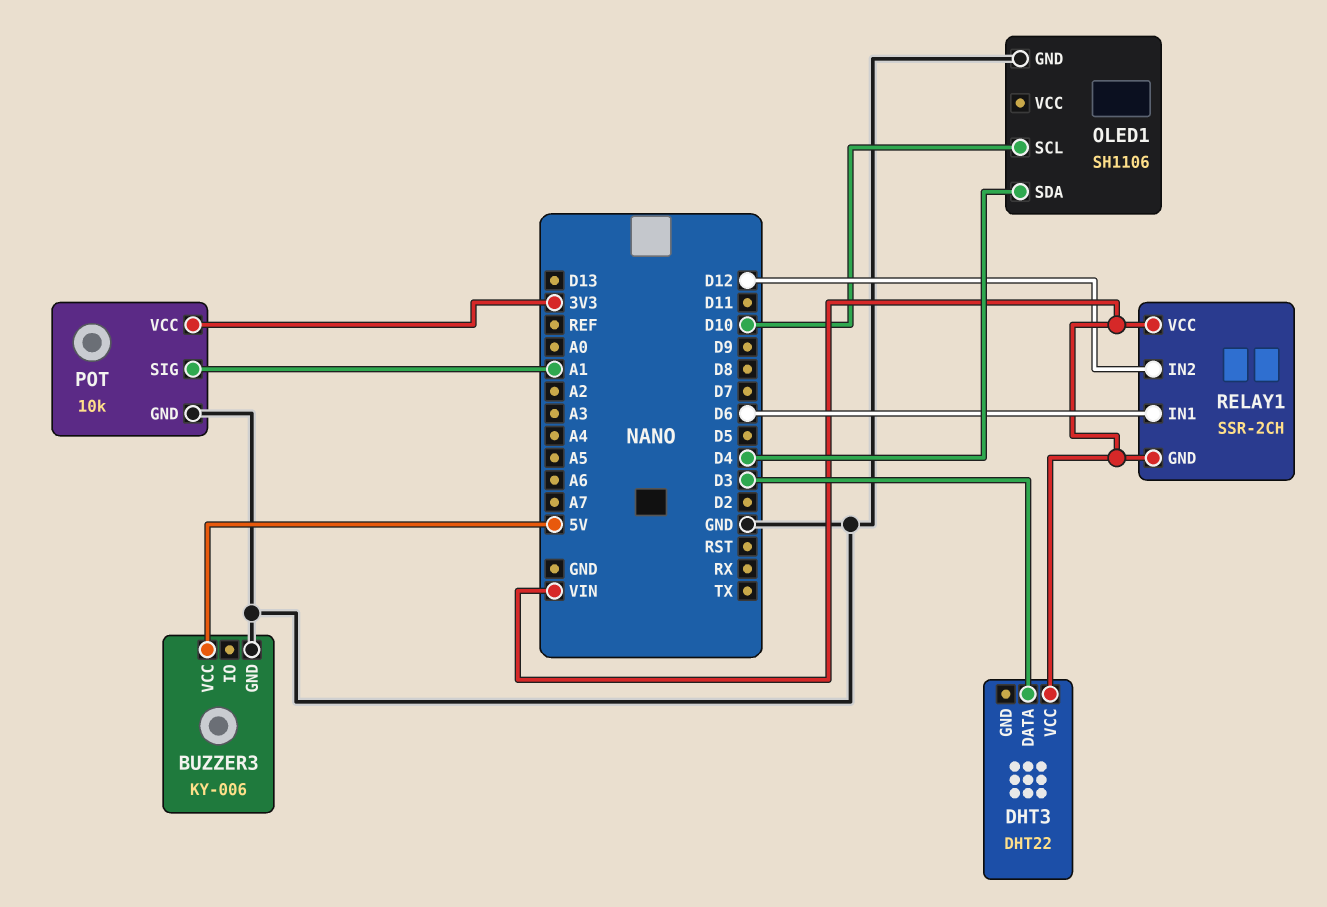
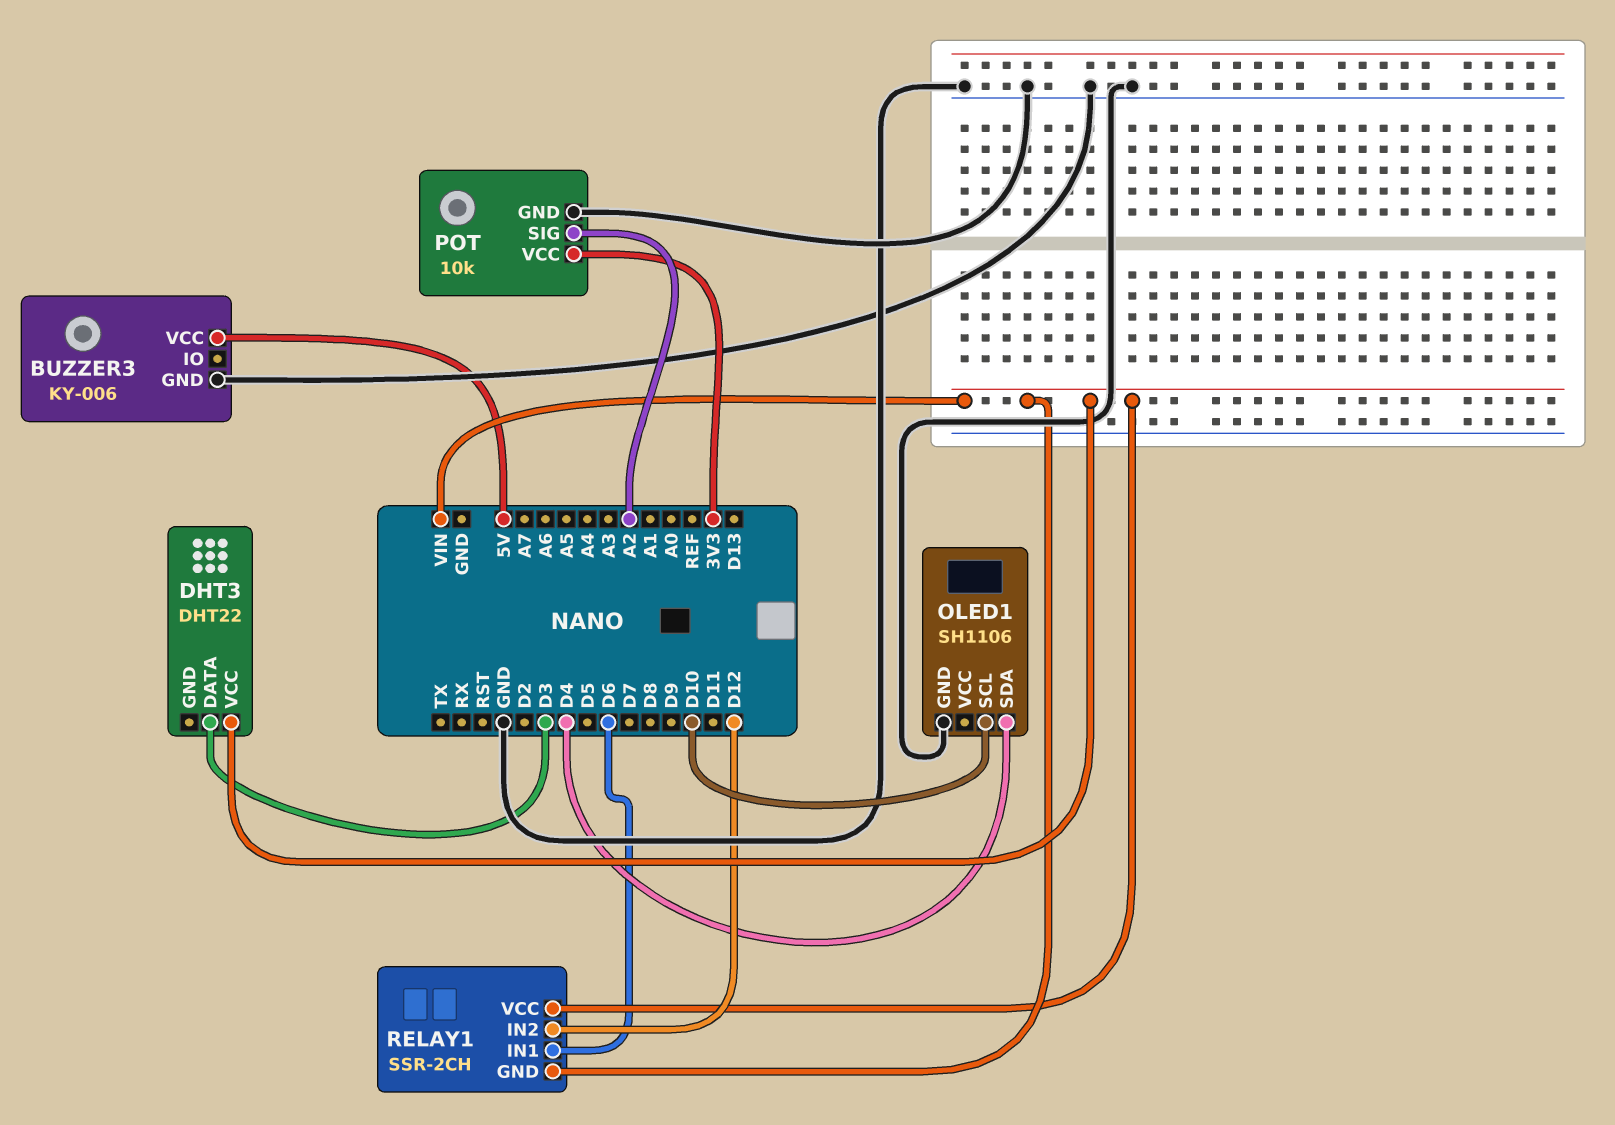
POT pin SIG: A1 -> A2

